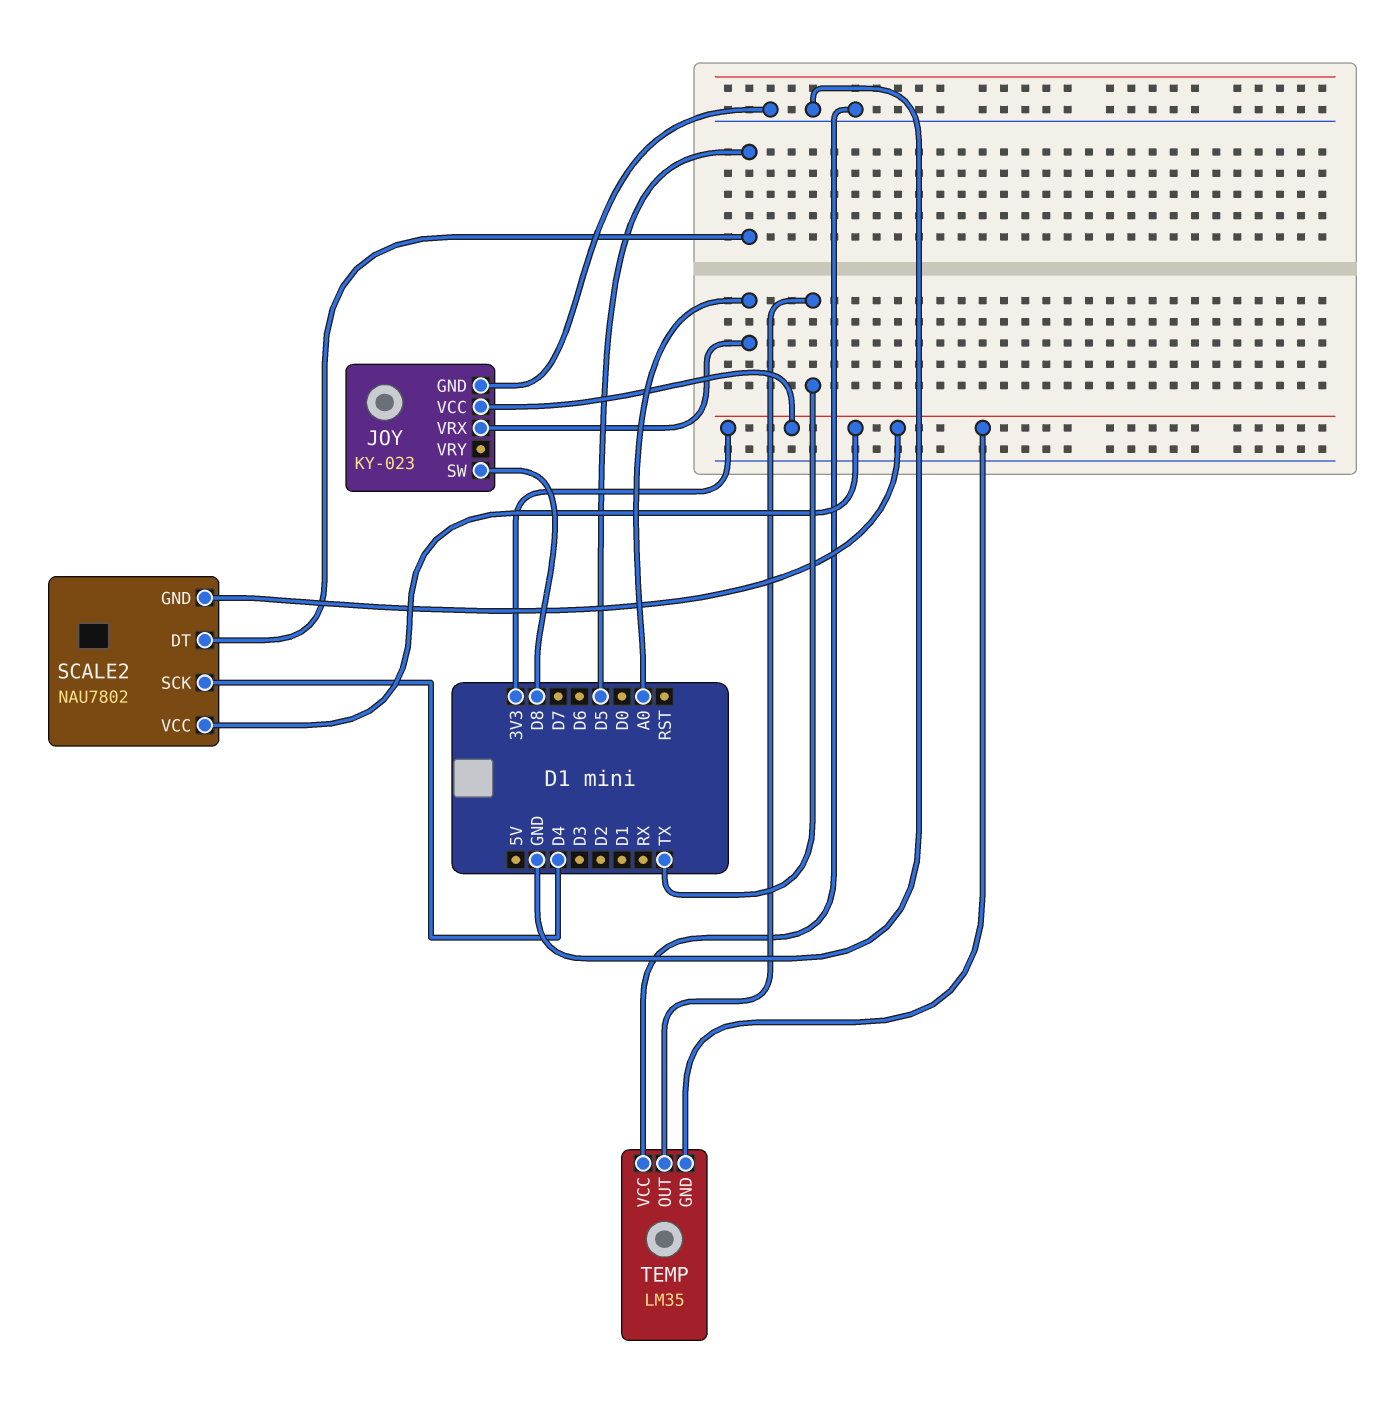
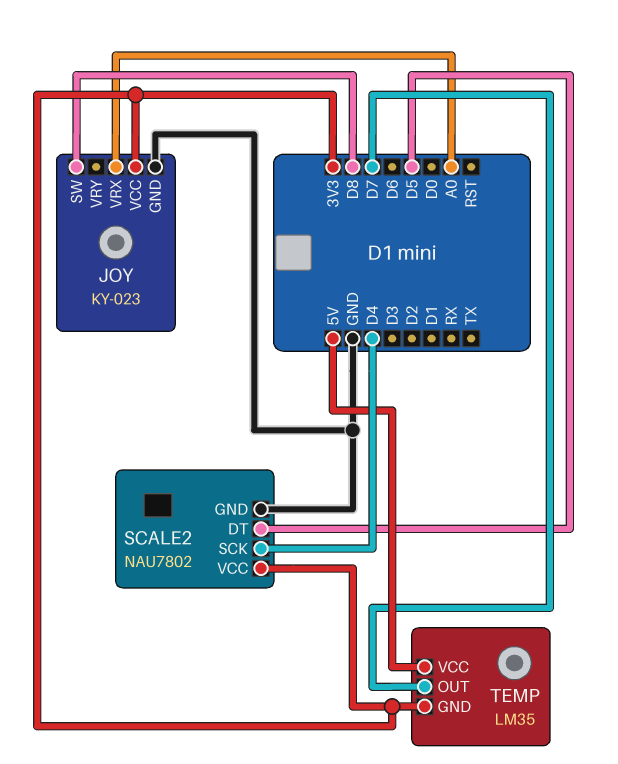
SCALE2 pin GND: 3V3 -> GND
TEMP pin OUT: TX -> D7
TEMP pin VCC: GND -> 5V

